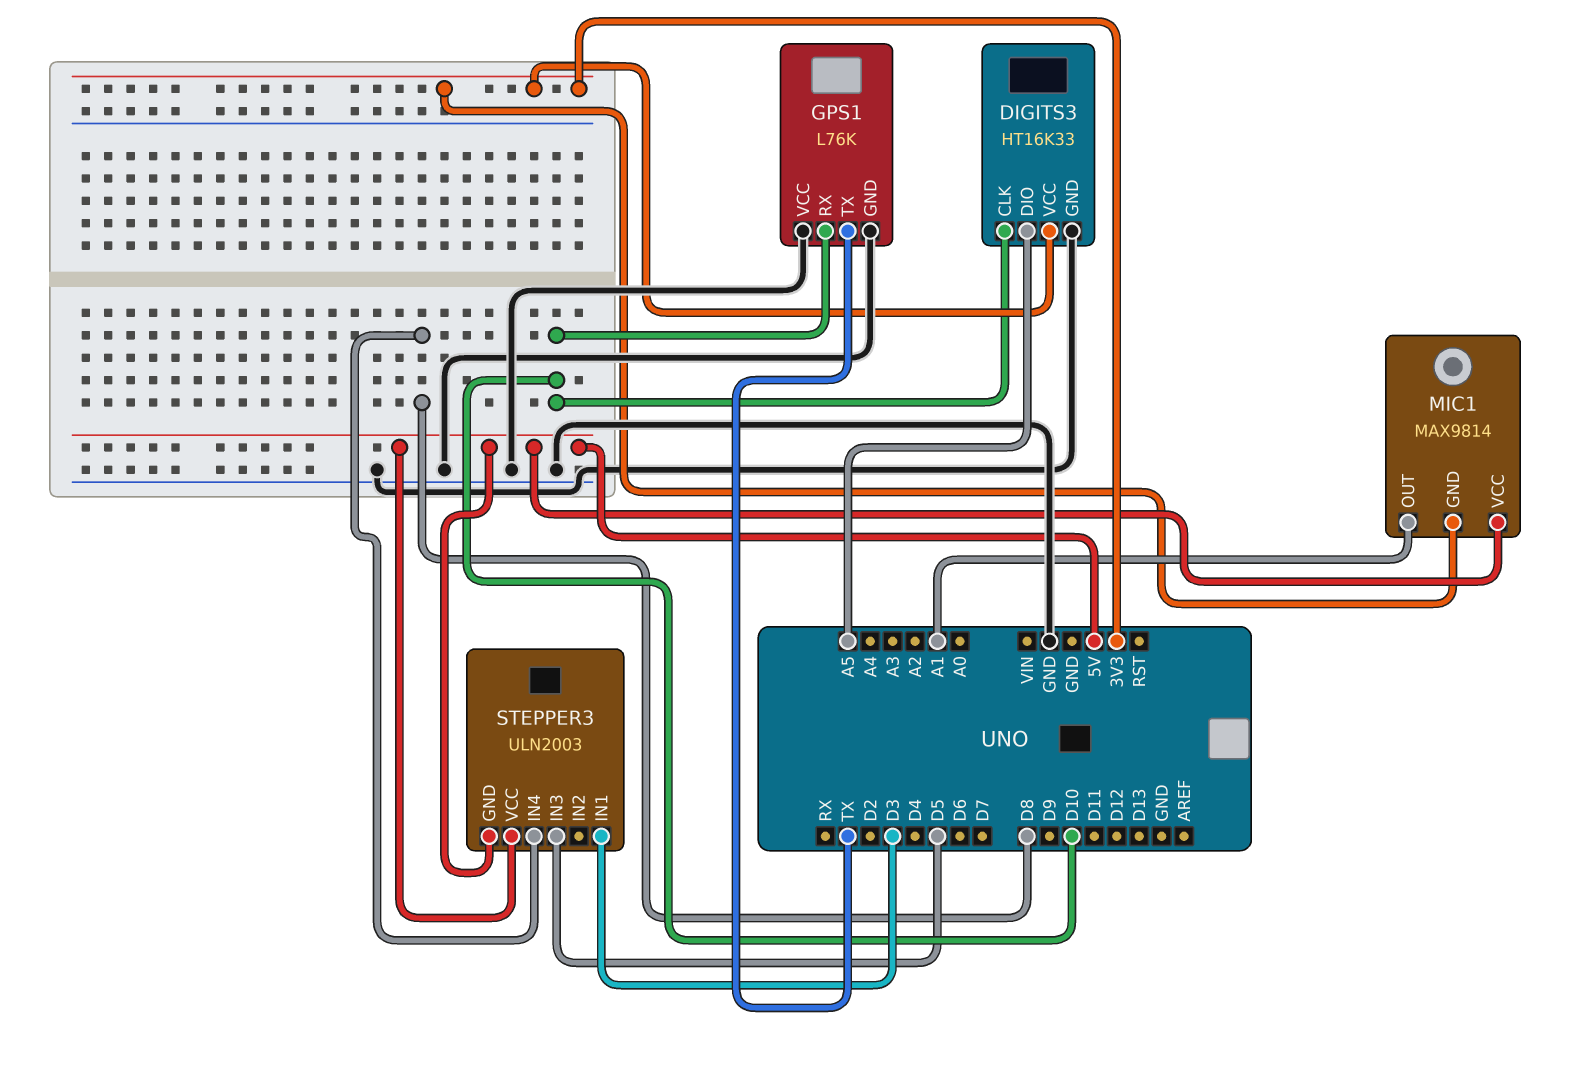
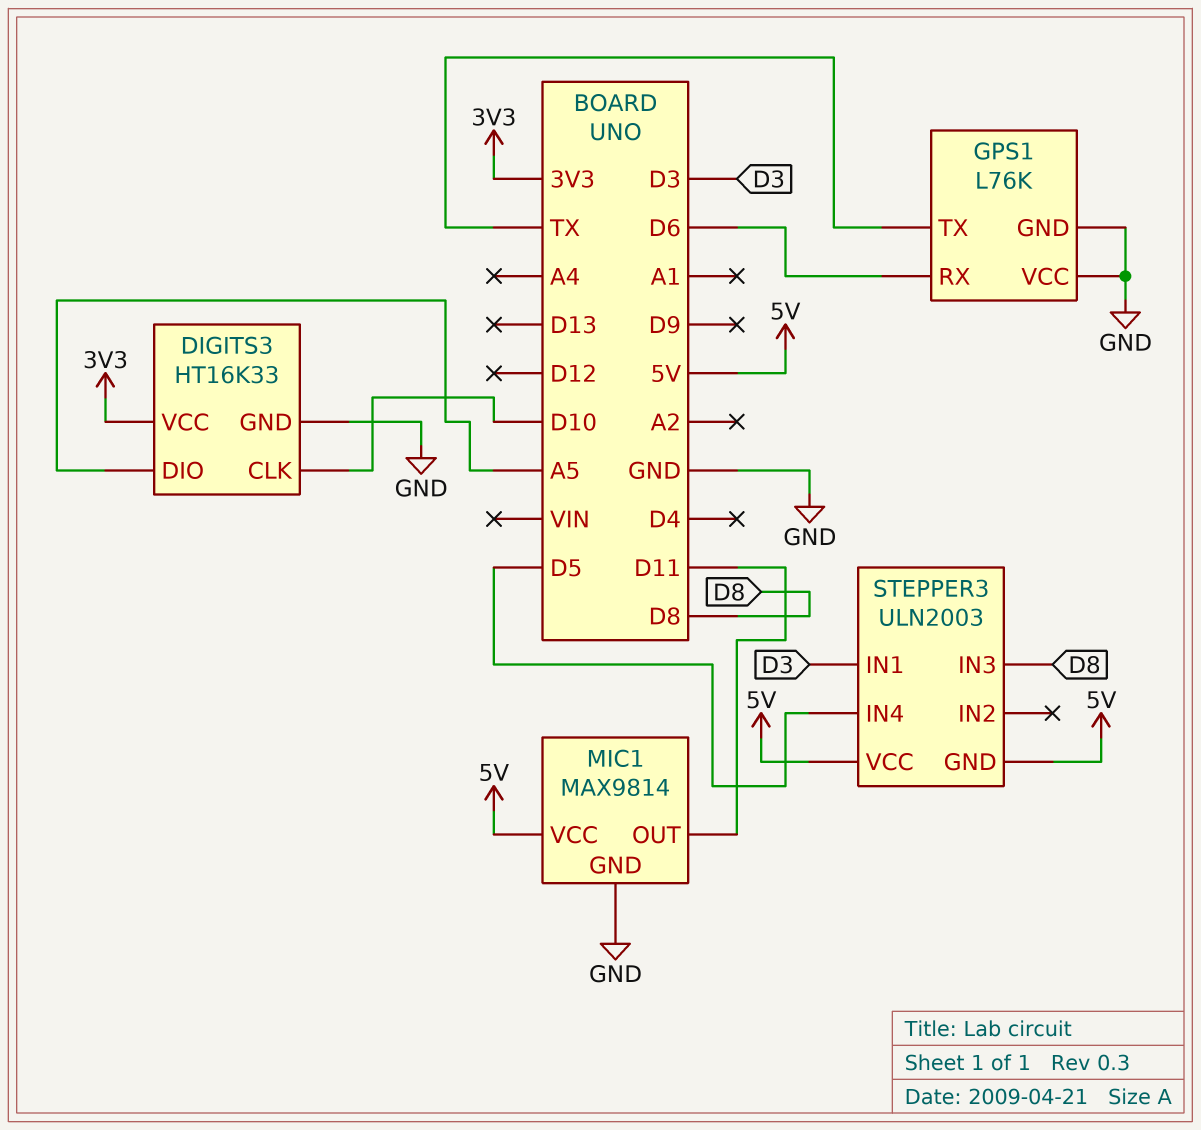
GPS1 pin RX: D10 -> D6
MIC1 pin GND: 3V3 -> GND
MIC1 pin OUT: A1 -> D11
STEPPER3 pin IN3: D5 -> D8
STEPPER3 pin IN4: D8 -> D5

